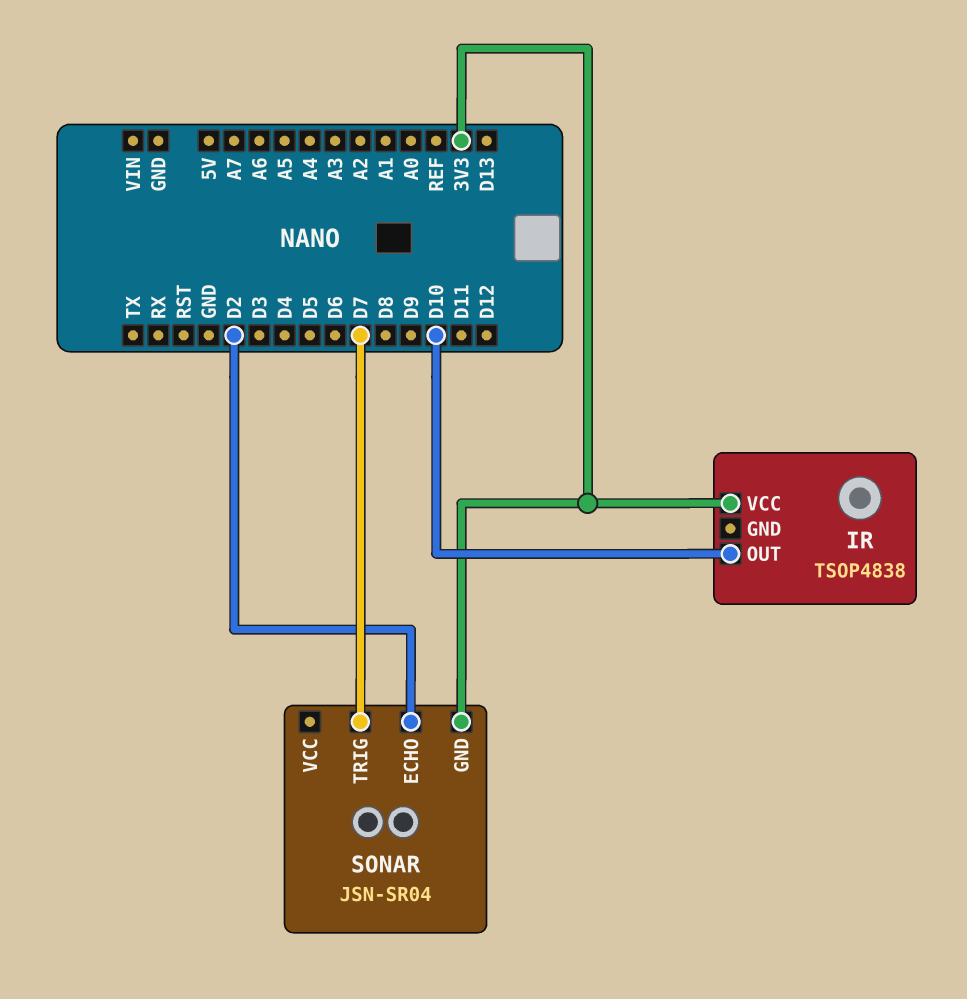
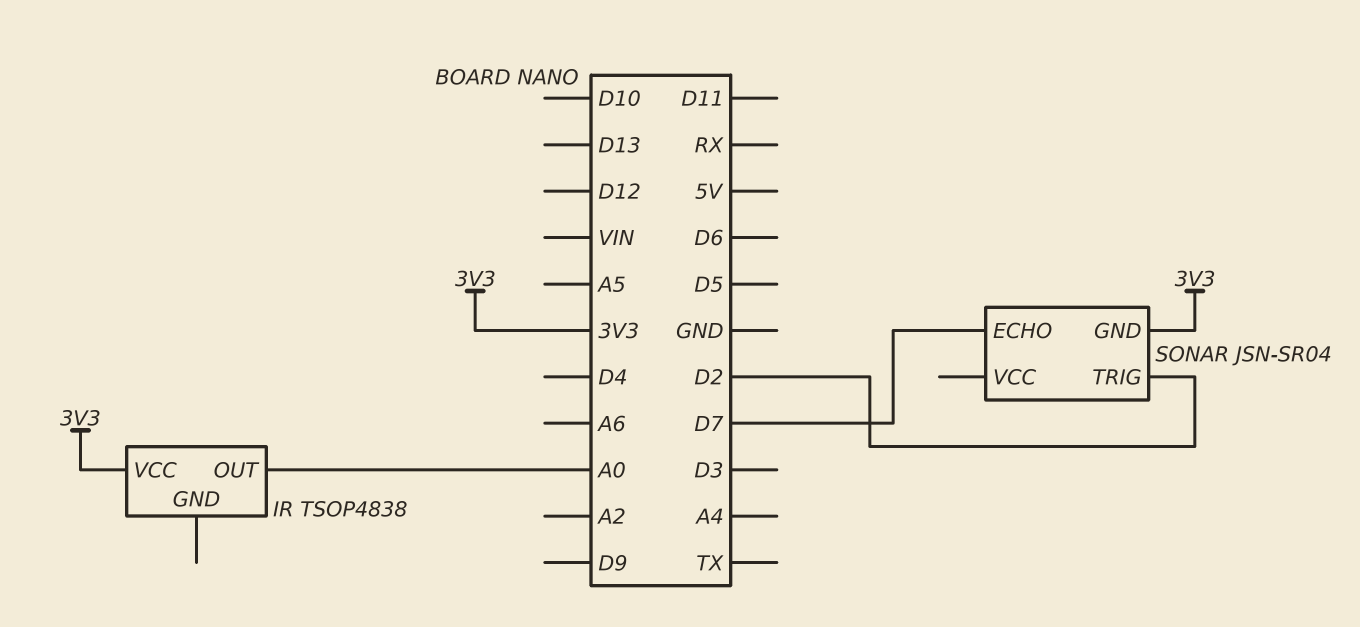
IR pin OUT: D10 -> A0
SONAR pin ECHO: D2 -> D7
SONAR pin TRIG: D7 -> D2

